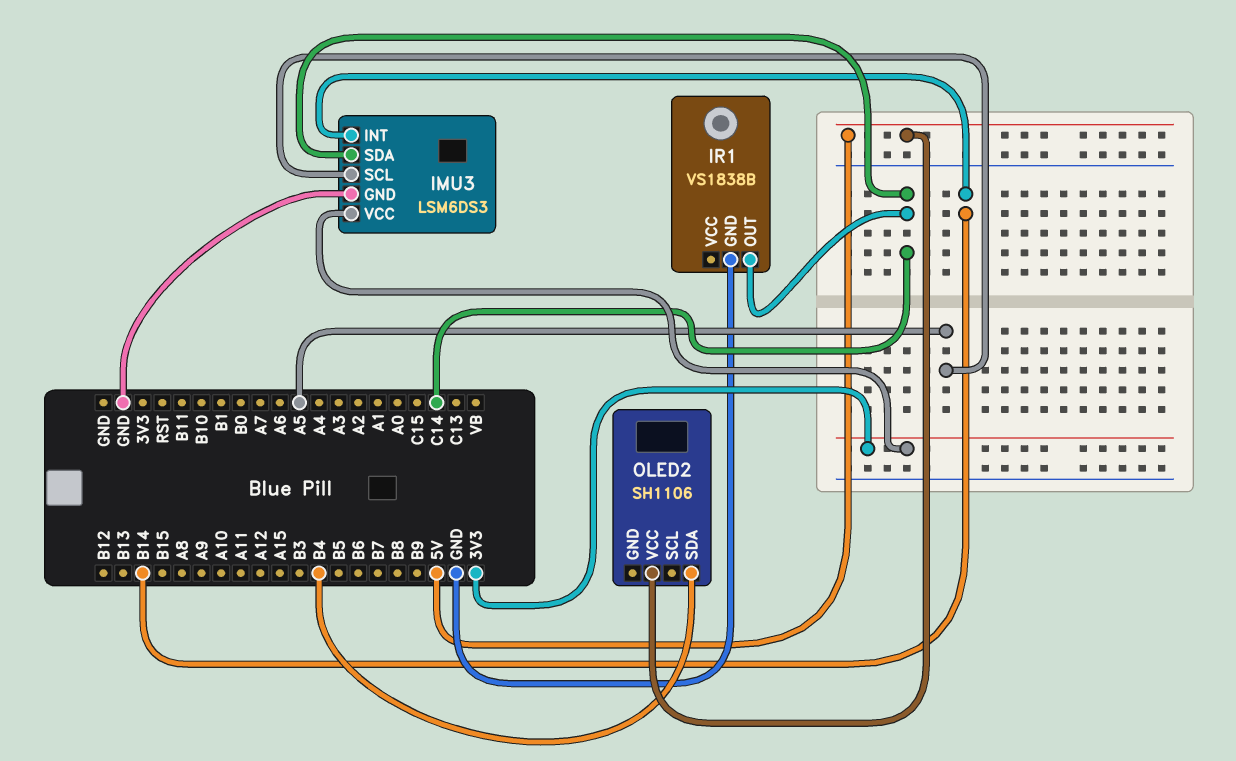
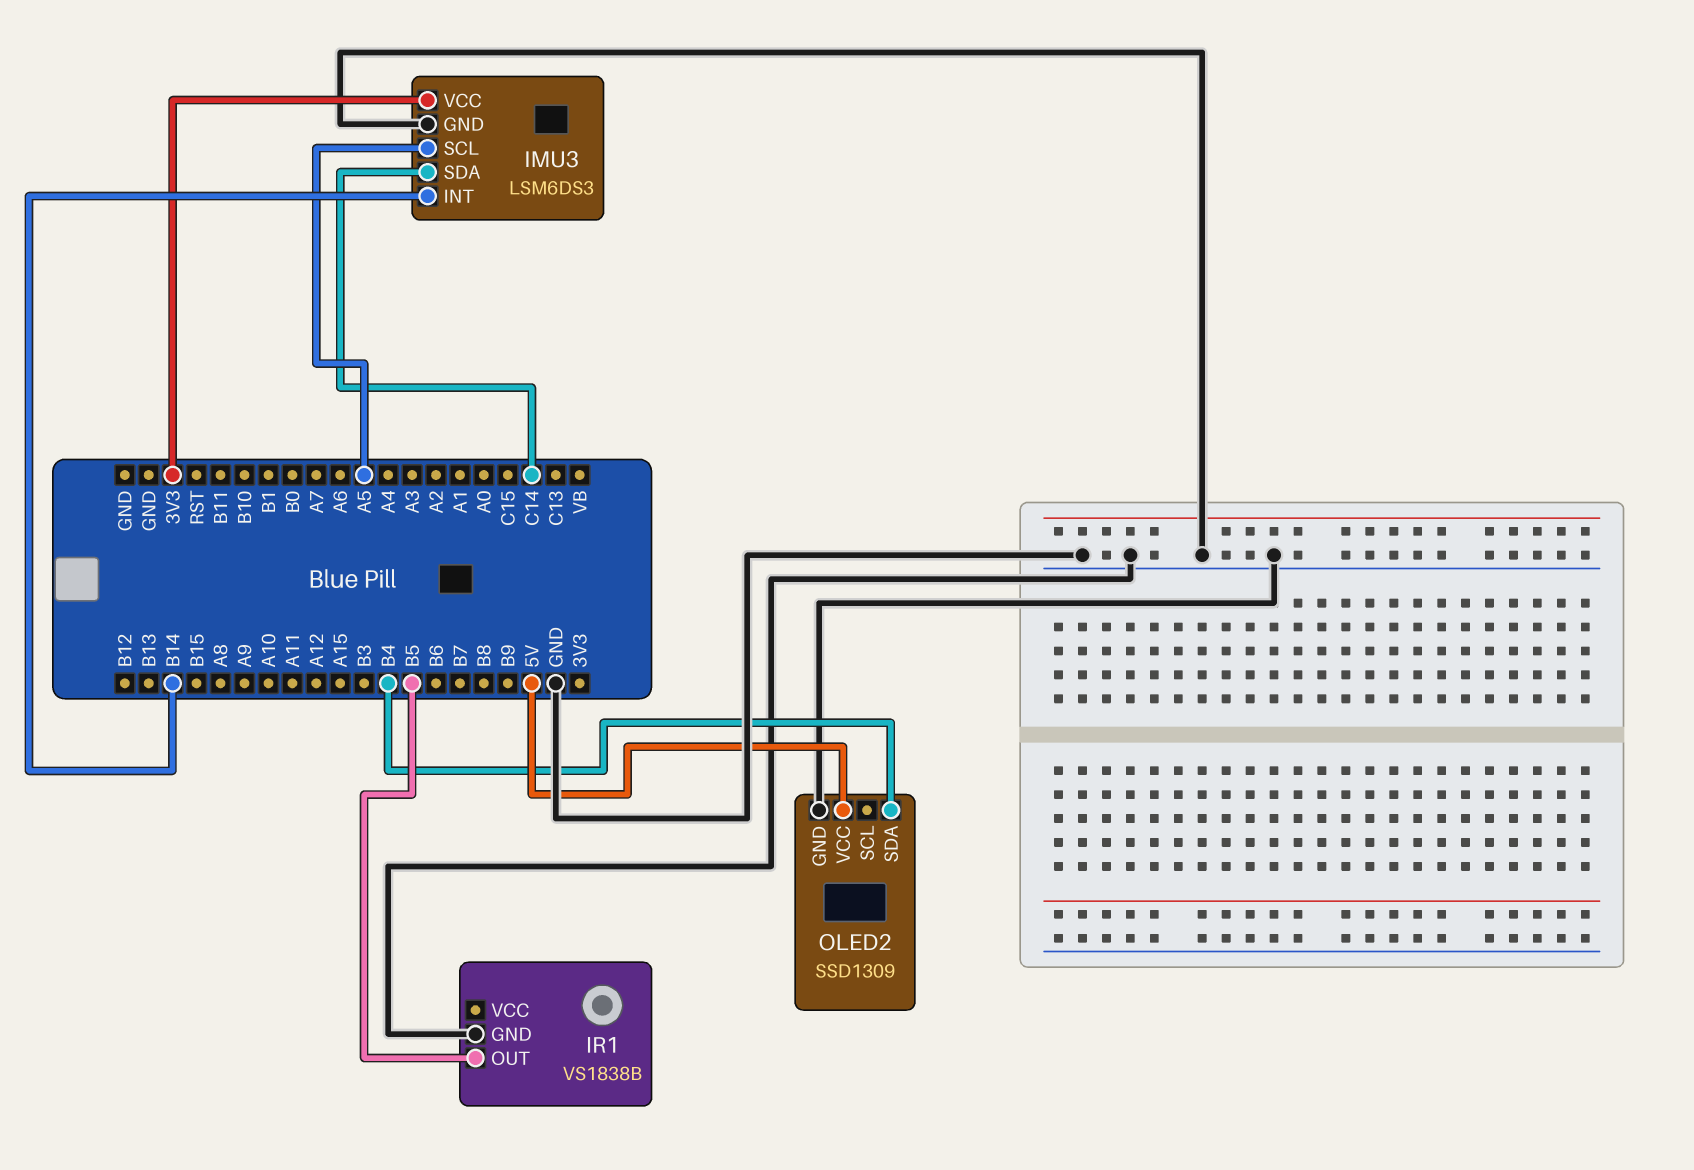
IR1 pin OUT: C14 -> B5
OLED2: SH1106 -> SSD1309
OLED2 pin GND: none -> GND

